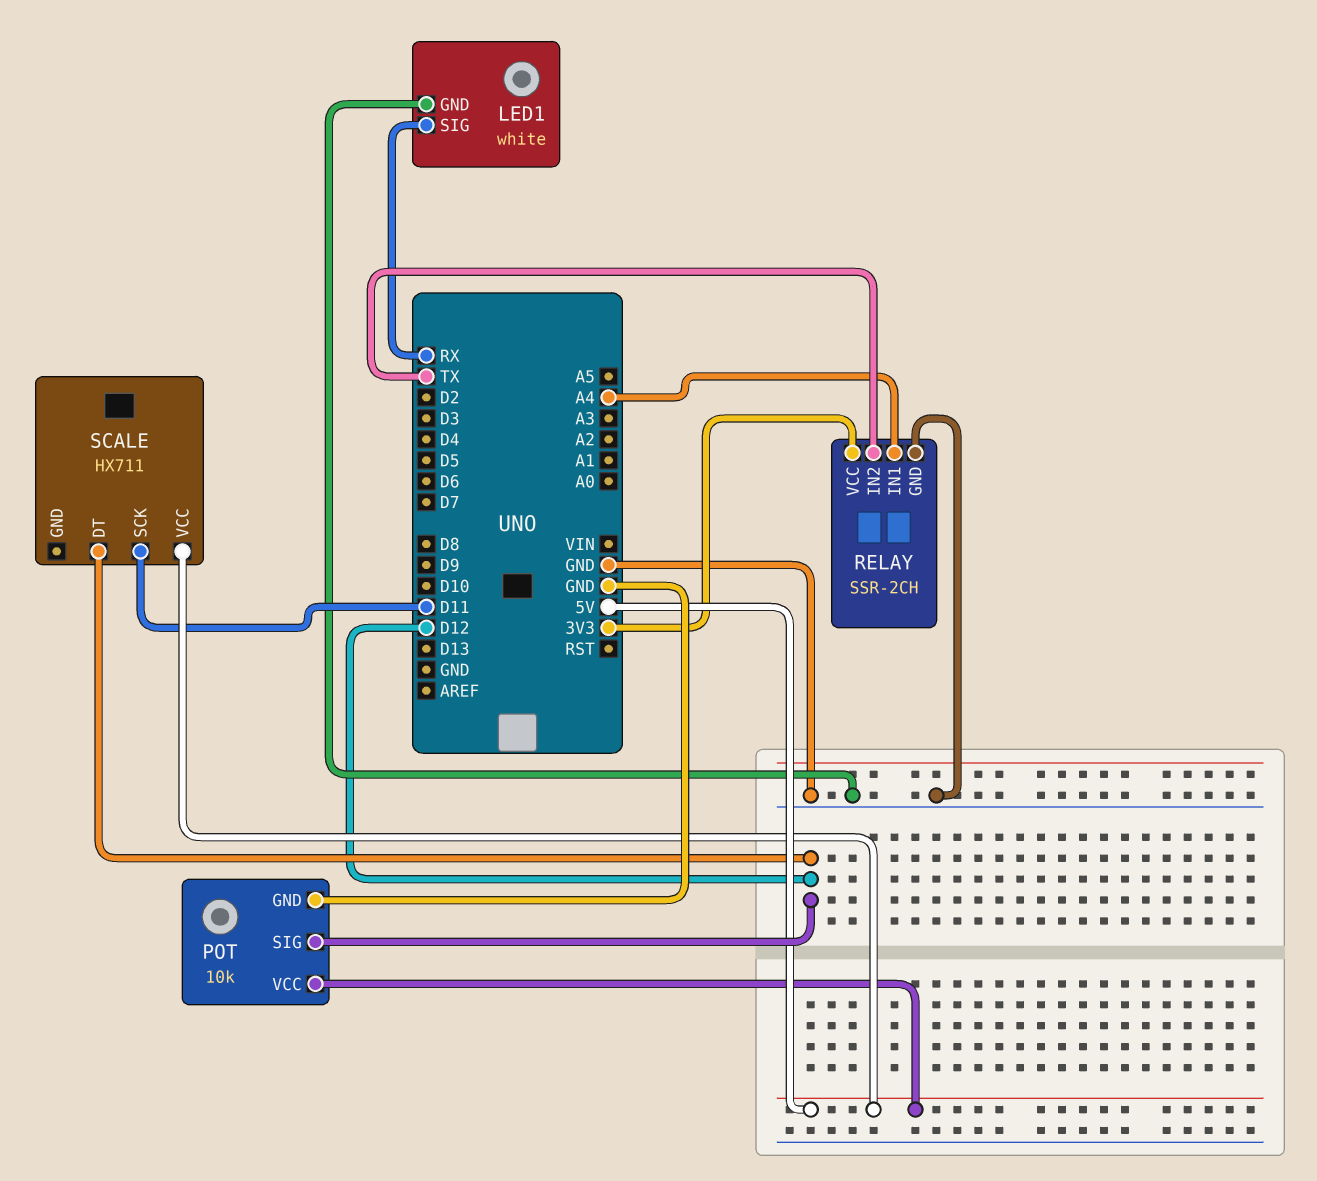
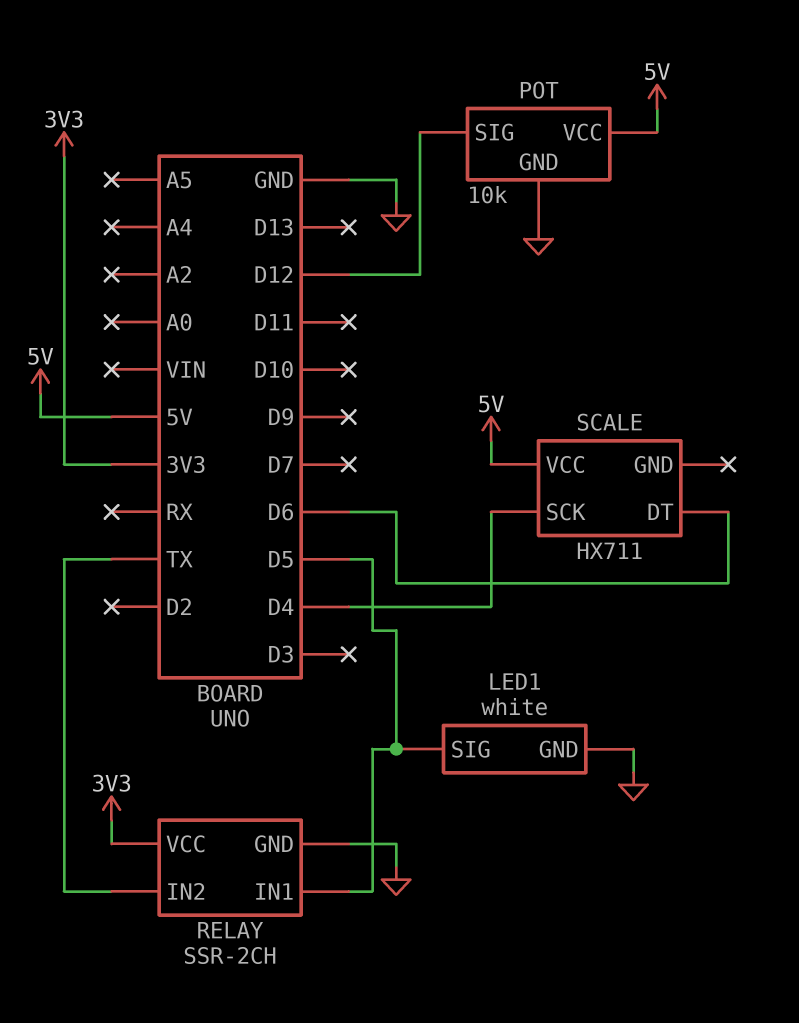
LED1 pin SIG: RX -> D5
RELAY pin IN1: A4 -> D5
SCALE pin DT: D12 -> D6
SCALE pin SCK: D11 -> D4

